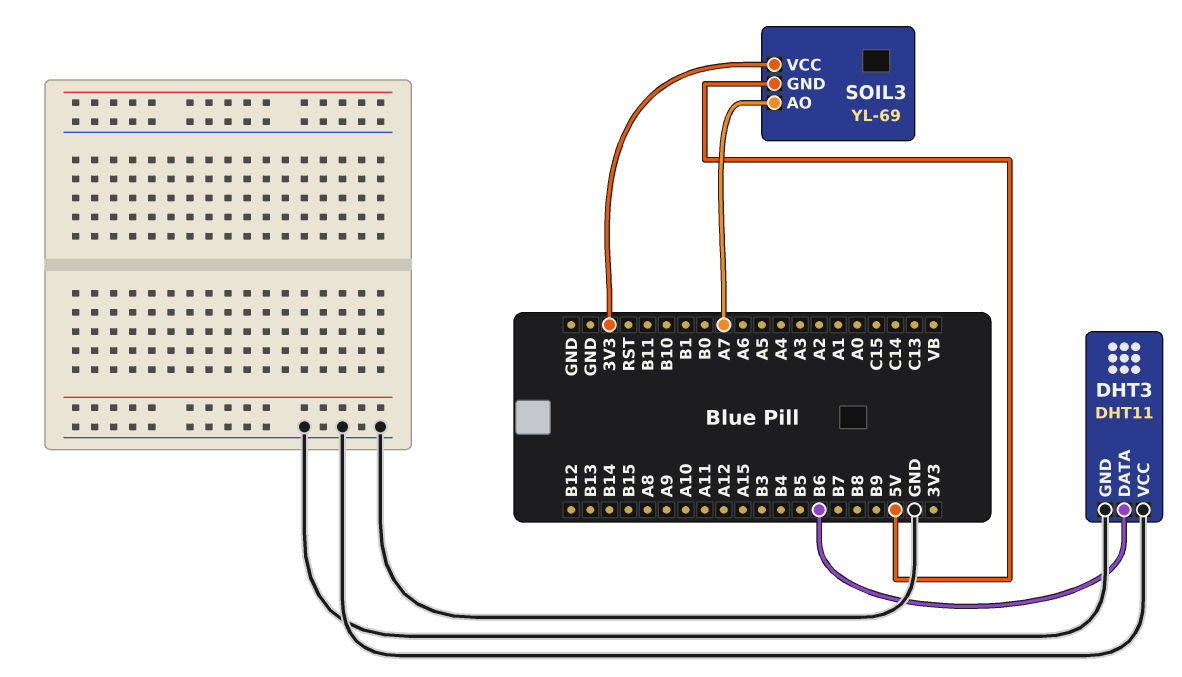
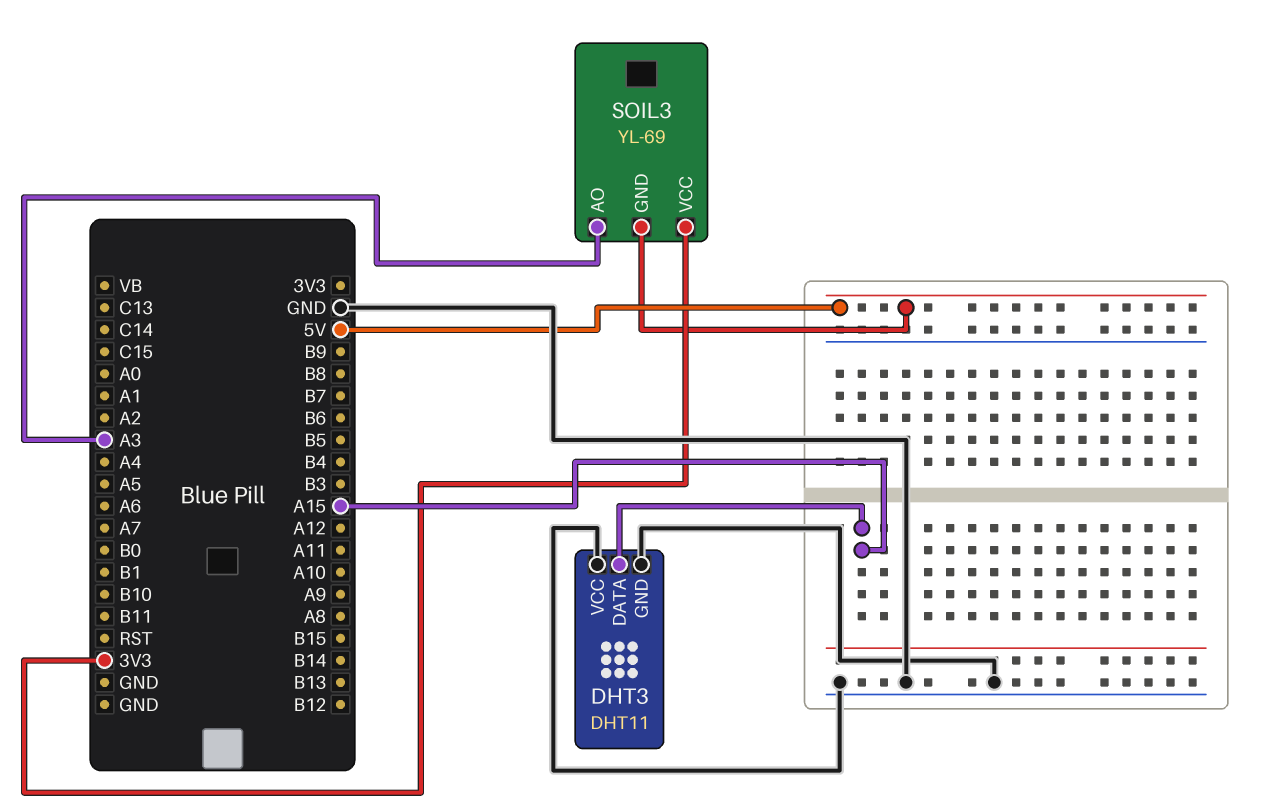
DHT3 pin DATA: B6 -> A15
SOIL3 pin AO: A7 -> A3

